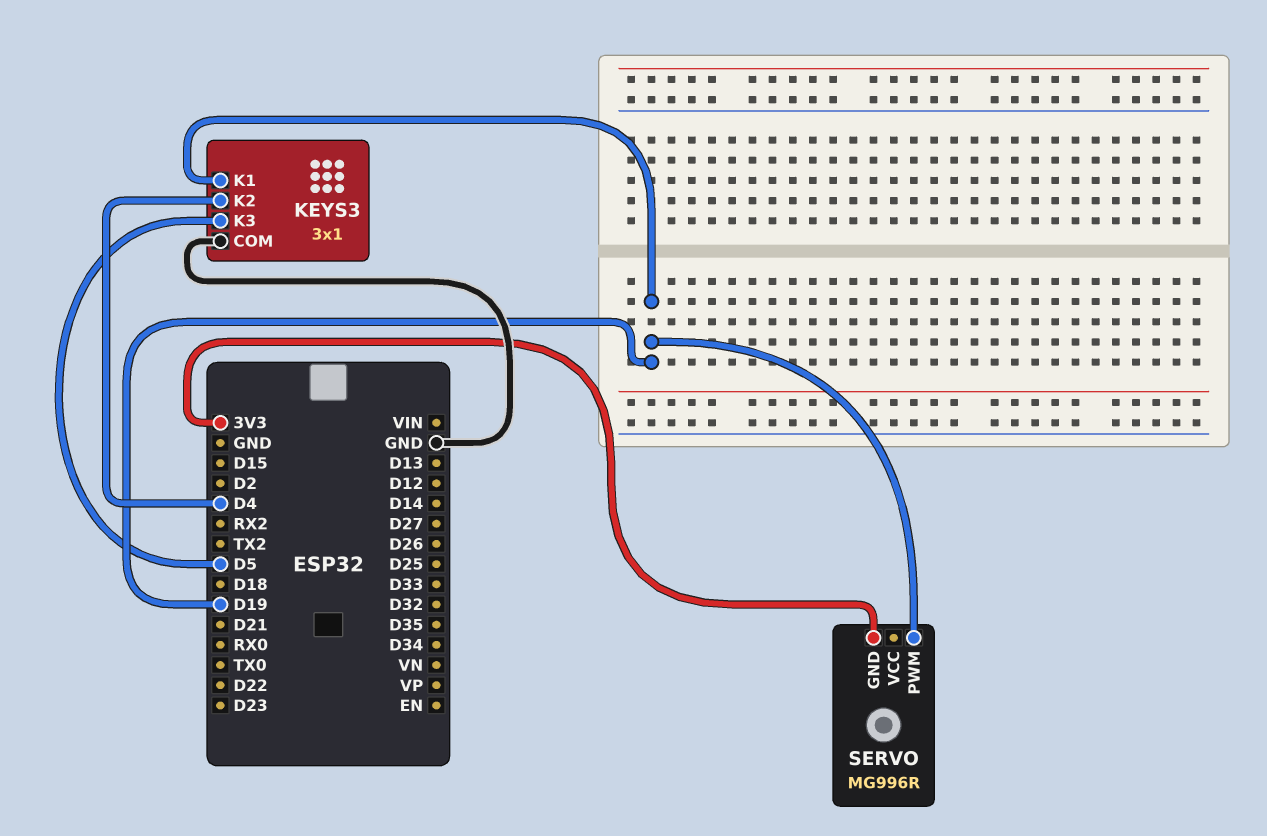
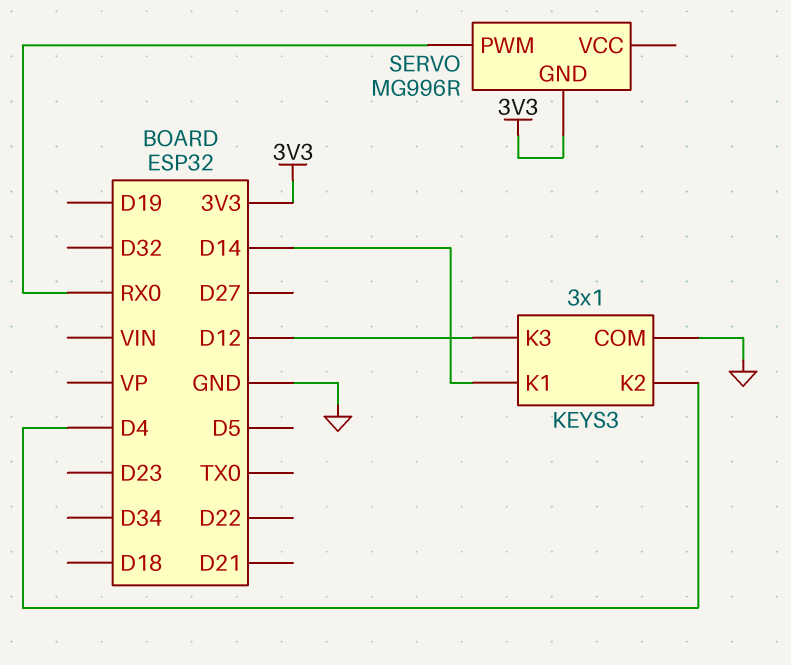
KEYS3 pin K1: D19 -> D14
KEYS3 pin K3: D5 -> D12
SERVO pin PWM: D19 -> RX0

